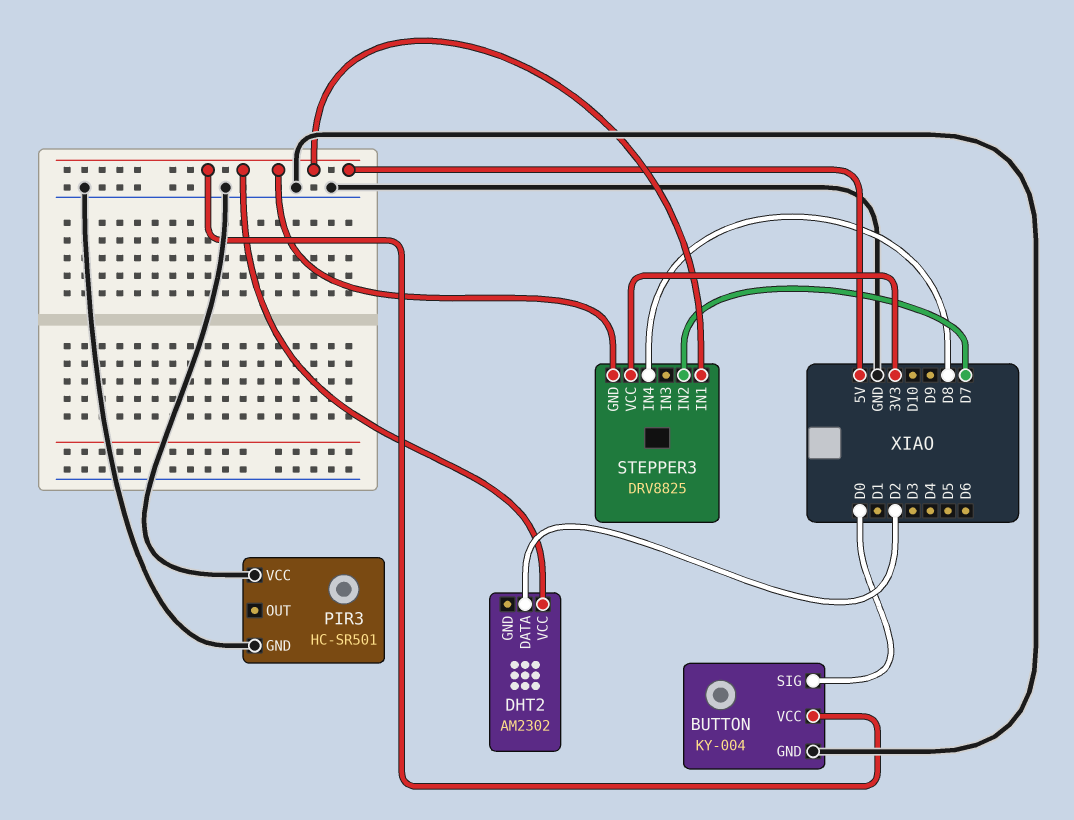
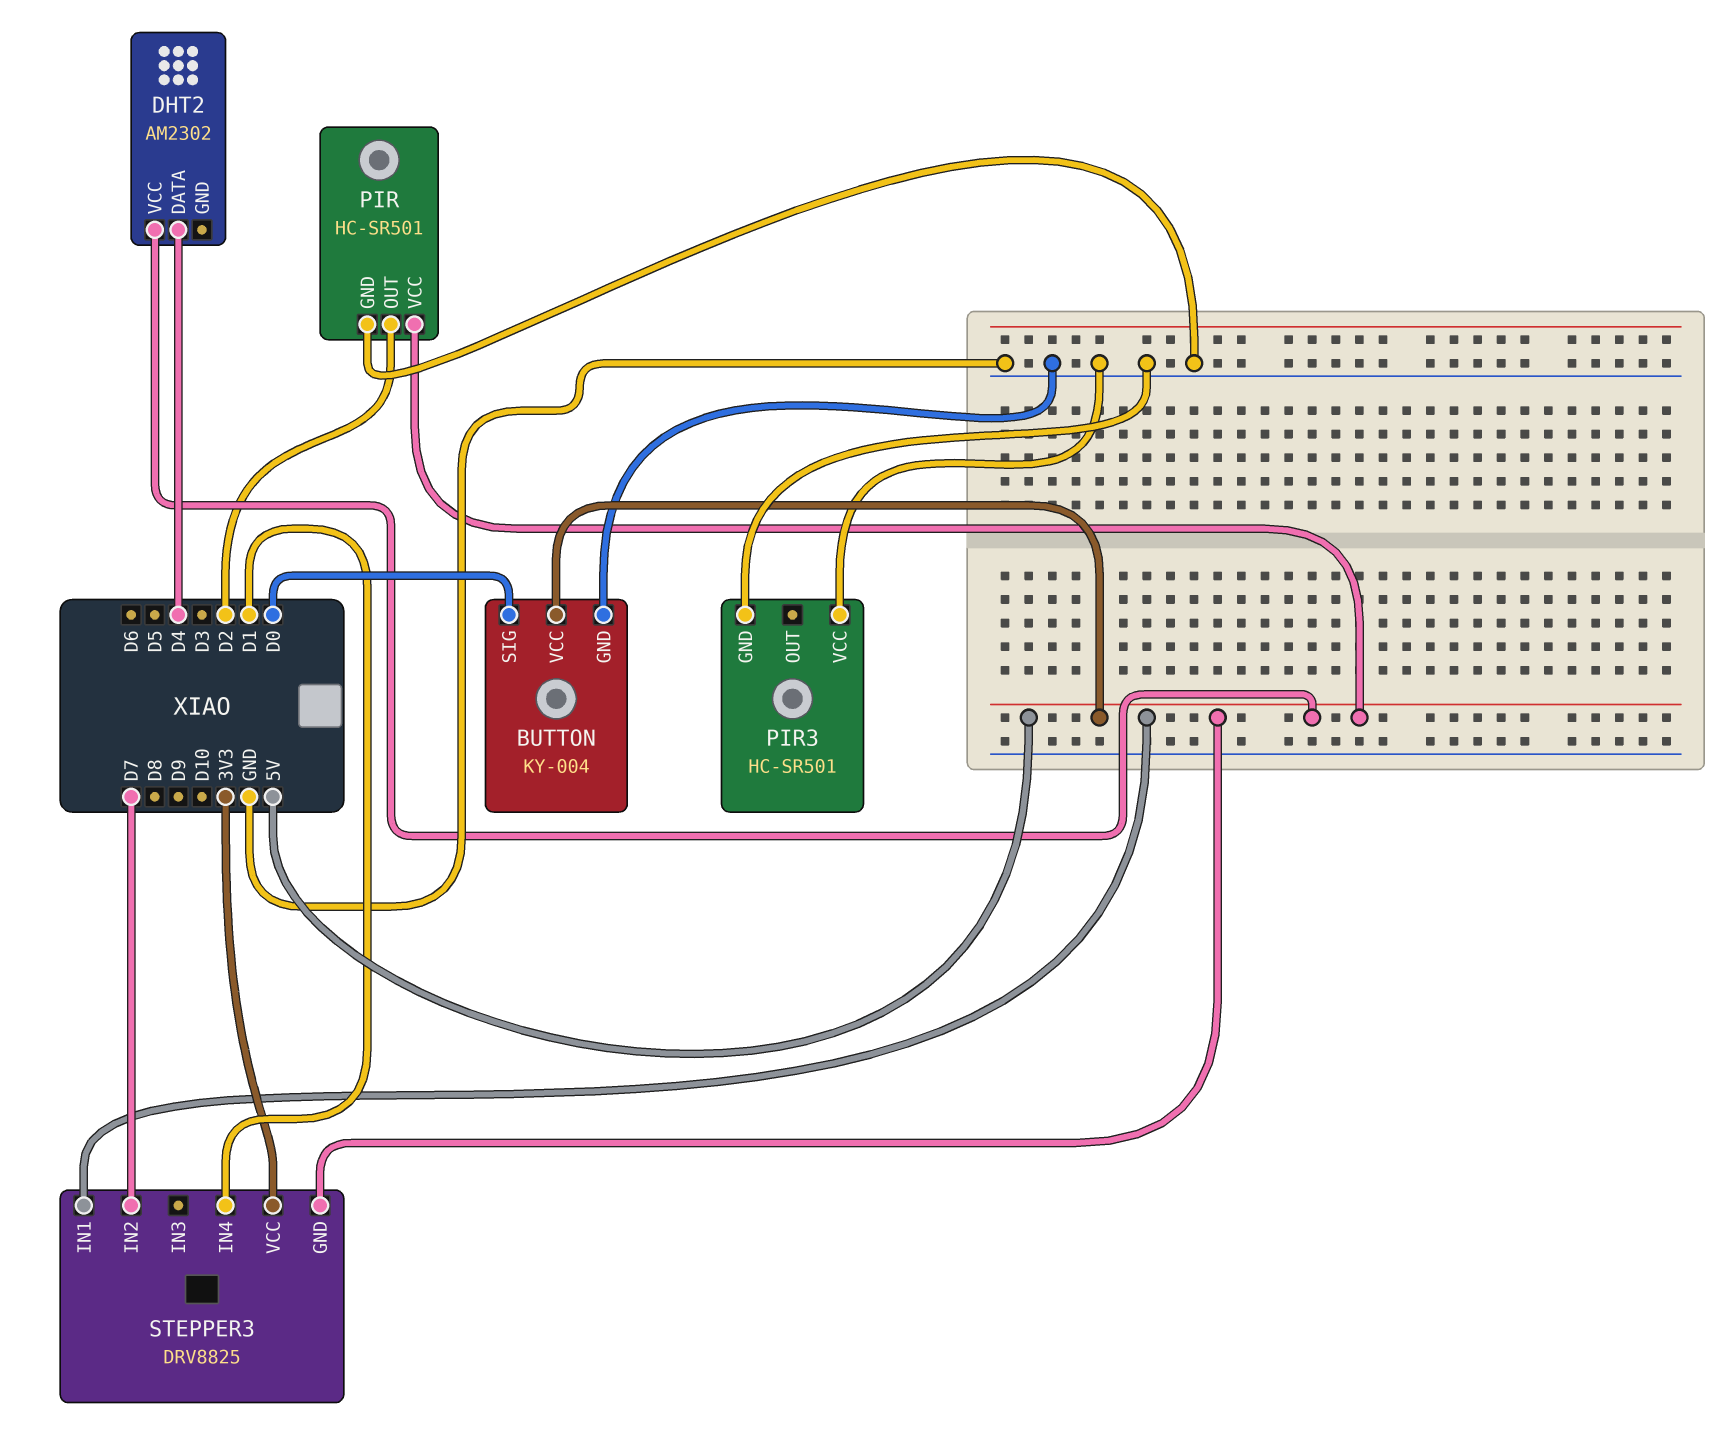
DHT2 pin DATA: D2 -> D4
PIR: none -> HC-SR501
PIR pin GND: none -> GND
PIR pin OUT: none -> D2
PIR pin VCC: none -> 5V
STEPPER3 pin IN4: D8 -> D1

